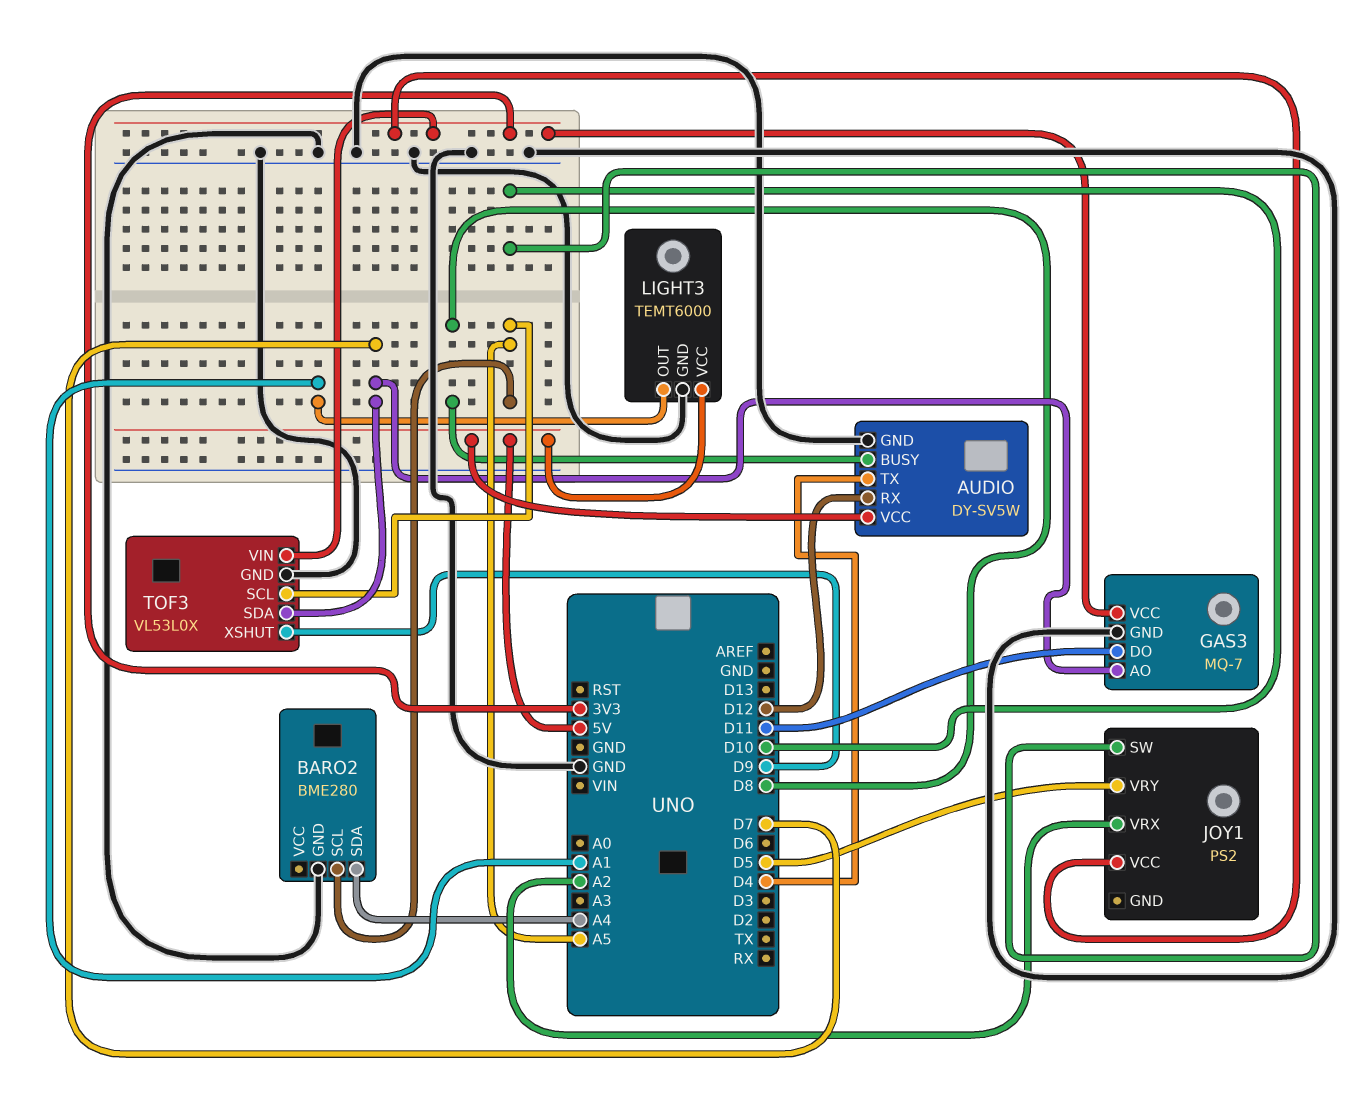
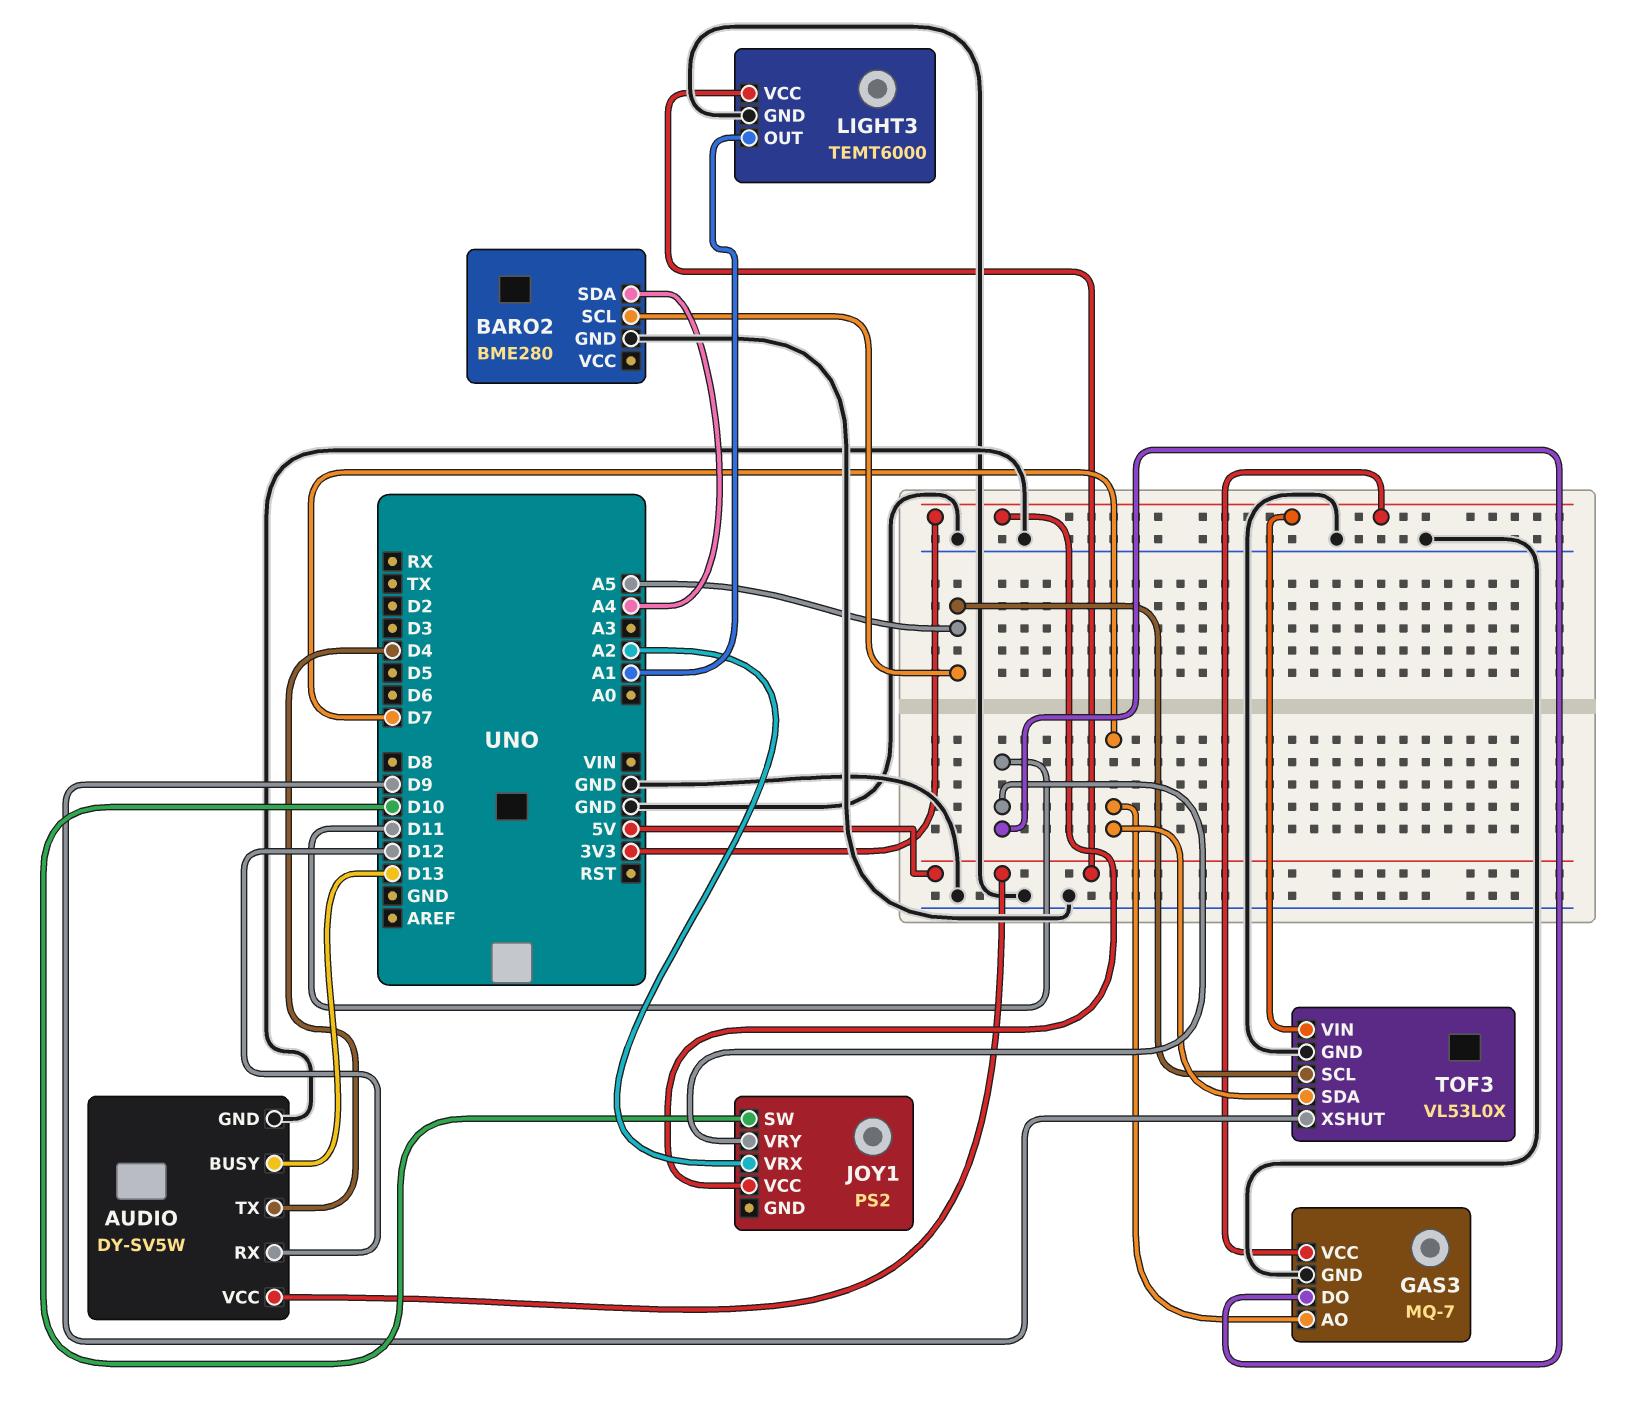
AUDIO pin BUSY: D8 -> D13
JOY1 pin VRY: D5 -> D11

